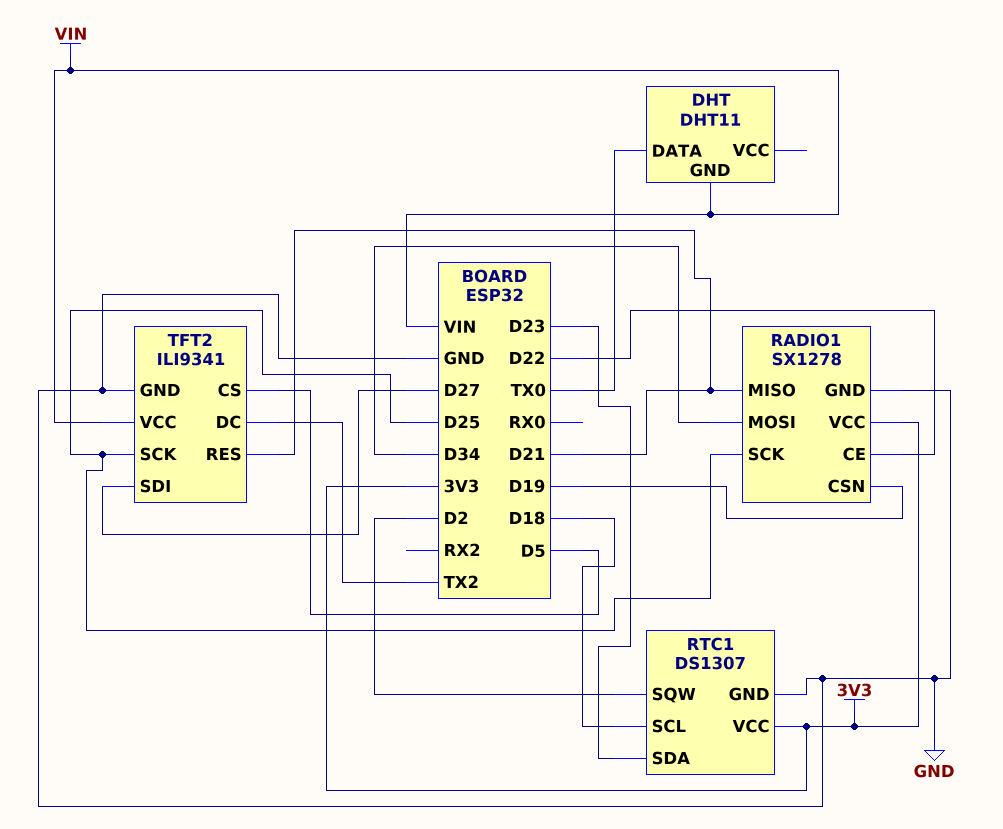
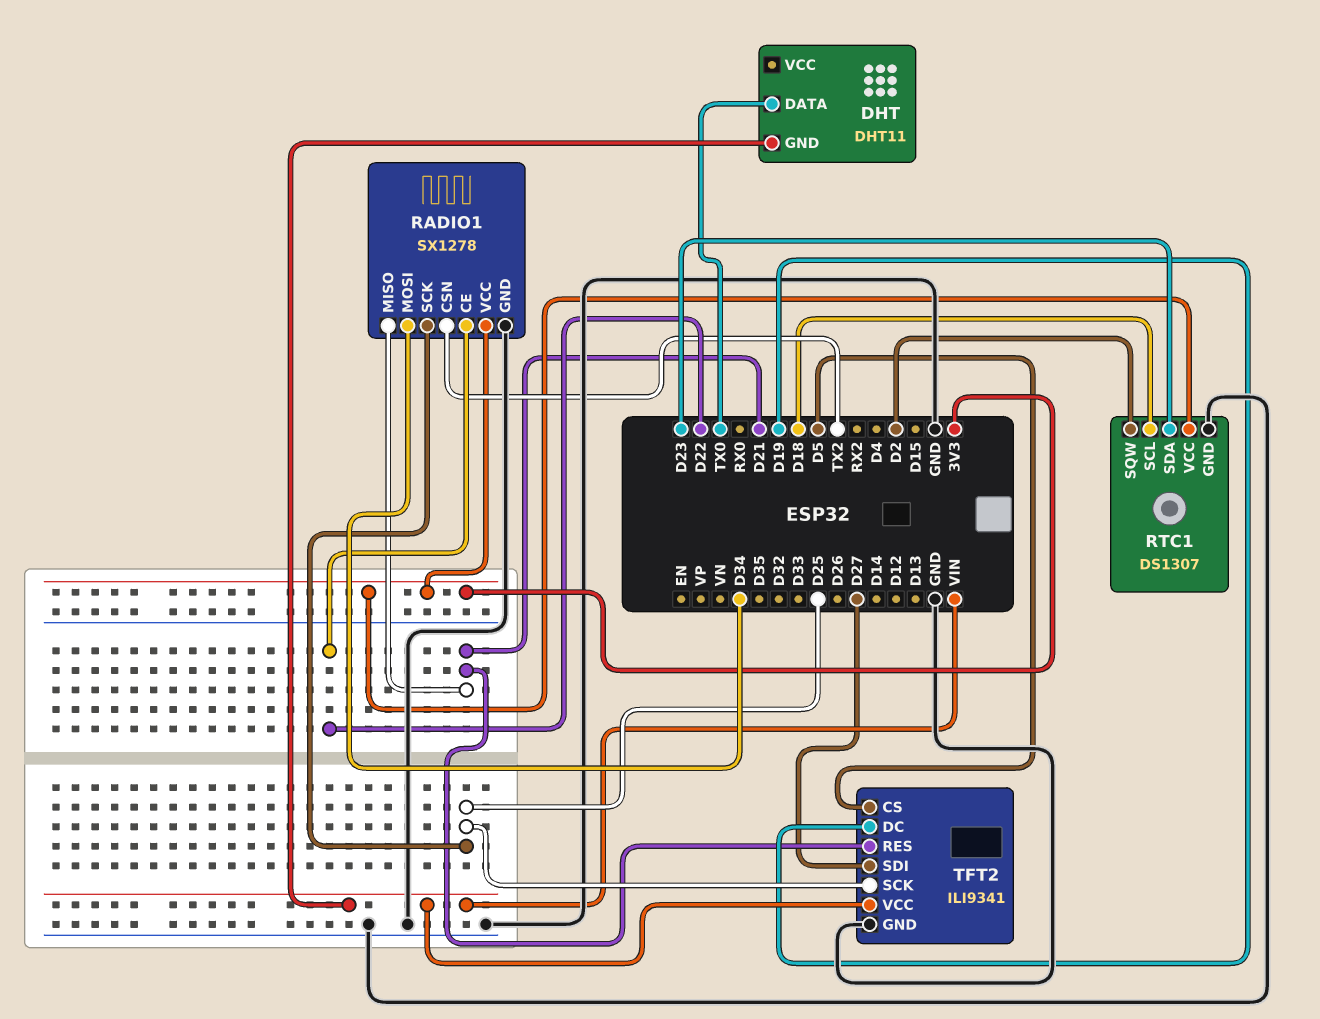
RADIO1 pin CSN: D19 -> TX2
TFT2 pin DC: TX2 -> D19

